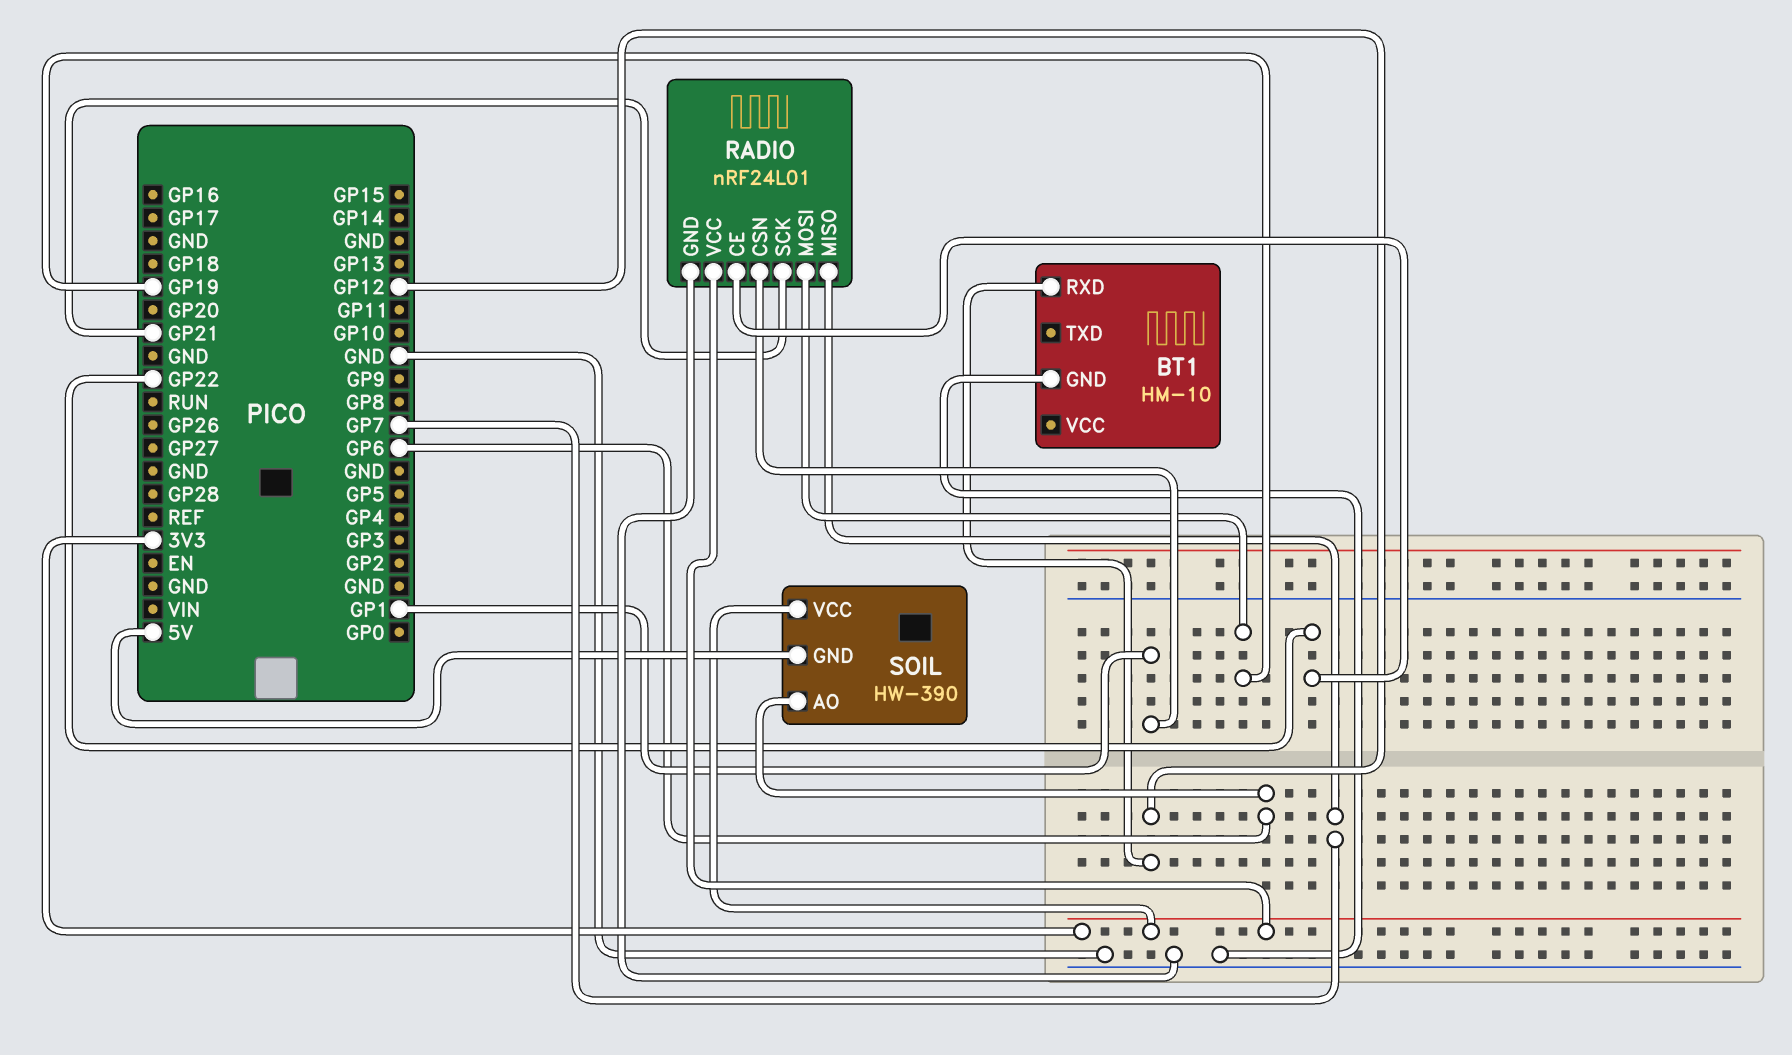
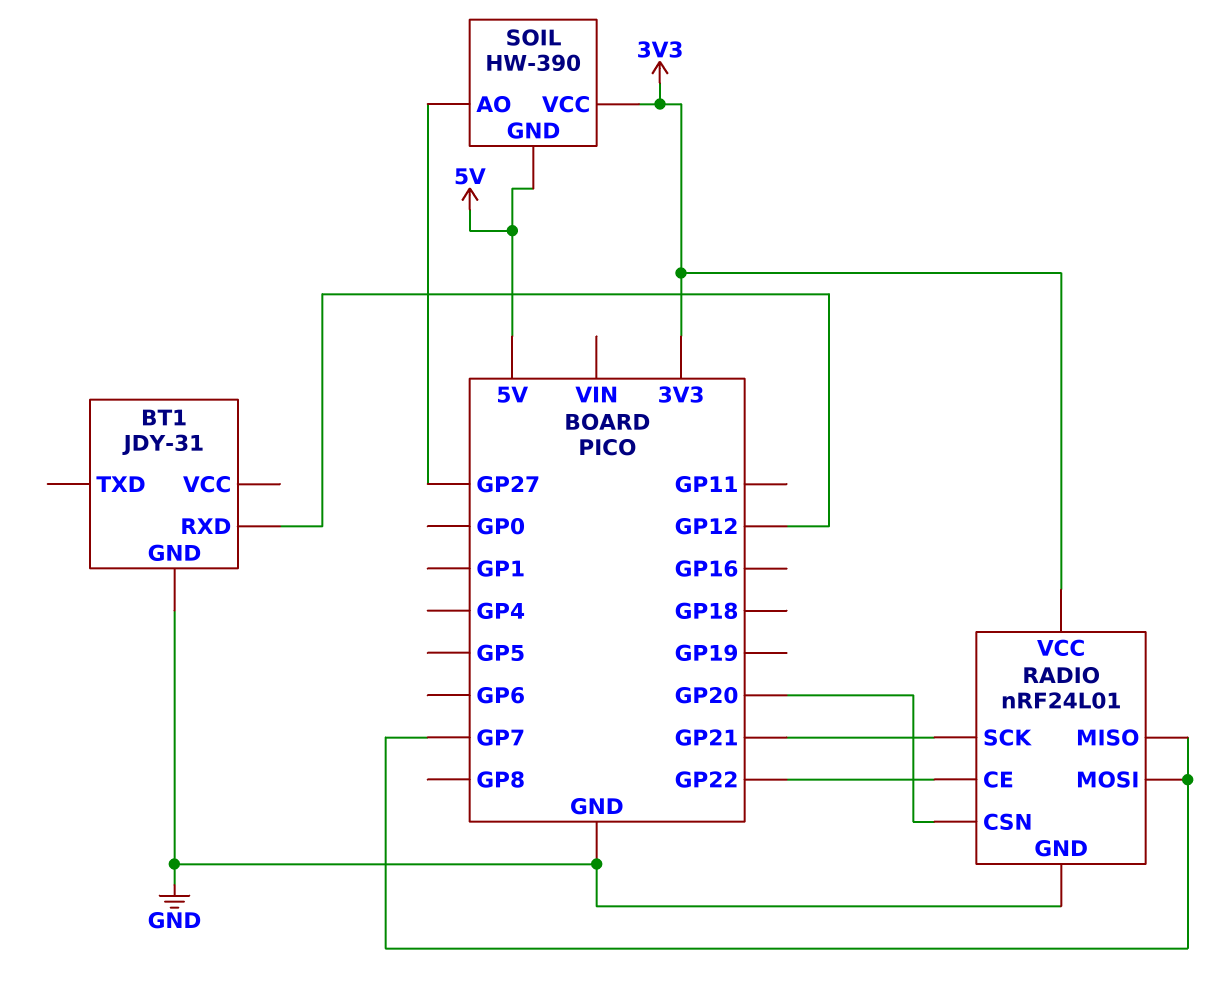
BT1: HM-10 -> JDY-31
RADIO pin CSN: GP1 -> GP20
RADIO pin MOSI: GP19 -> GP7
SOIL pin AO: GP6 -> GP27

